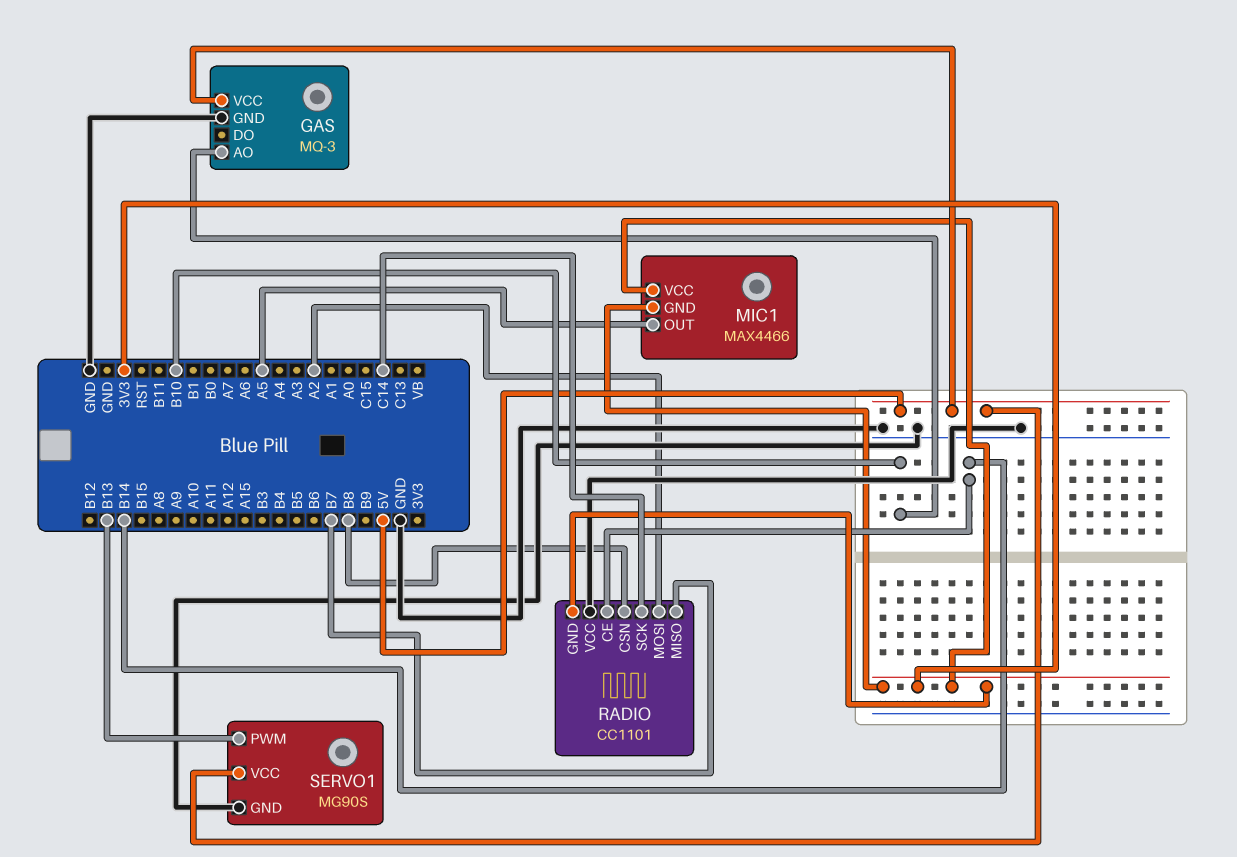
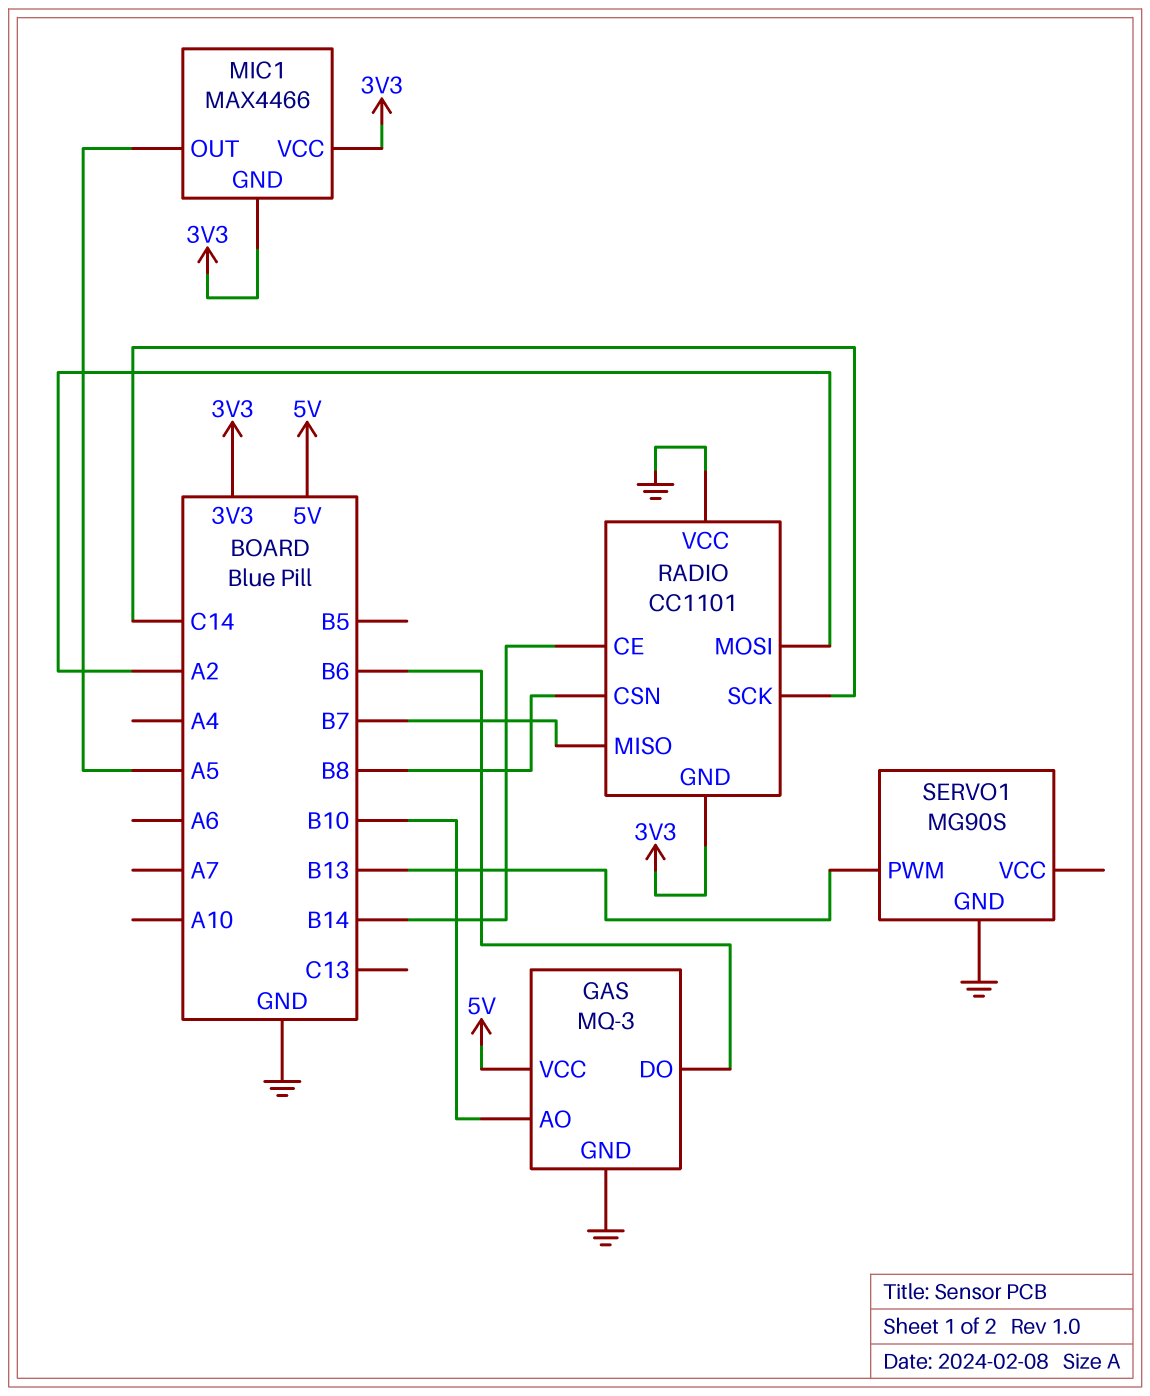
GAS pin DO: none -> B6
SERVO1 pin VCC: 5V -> none

